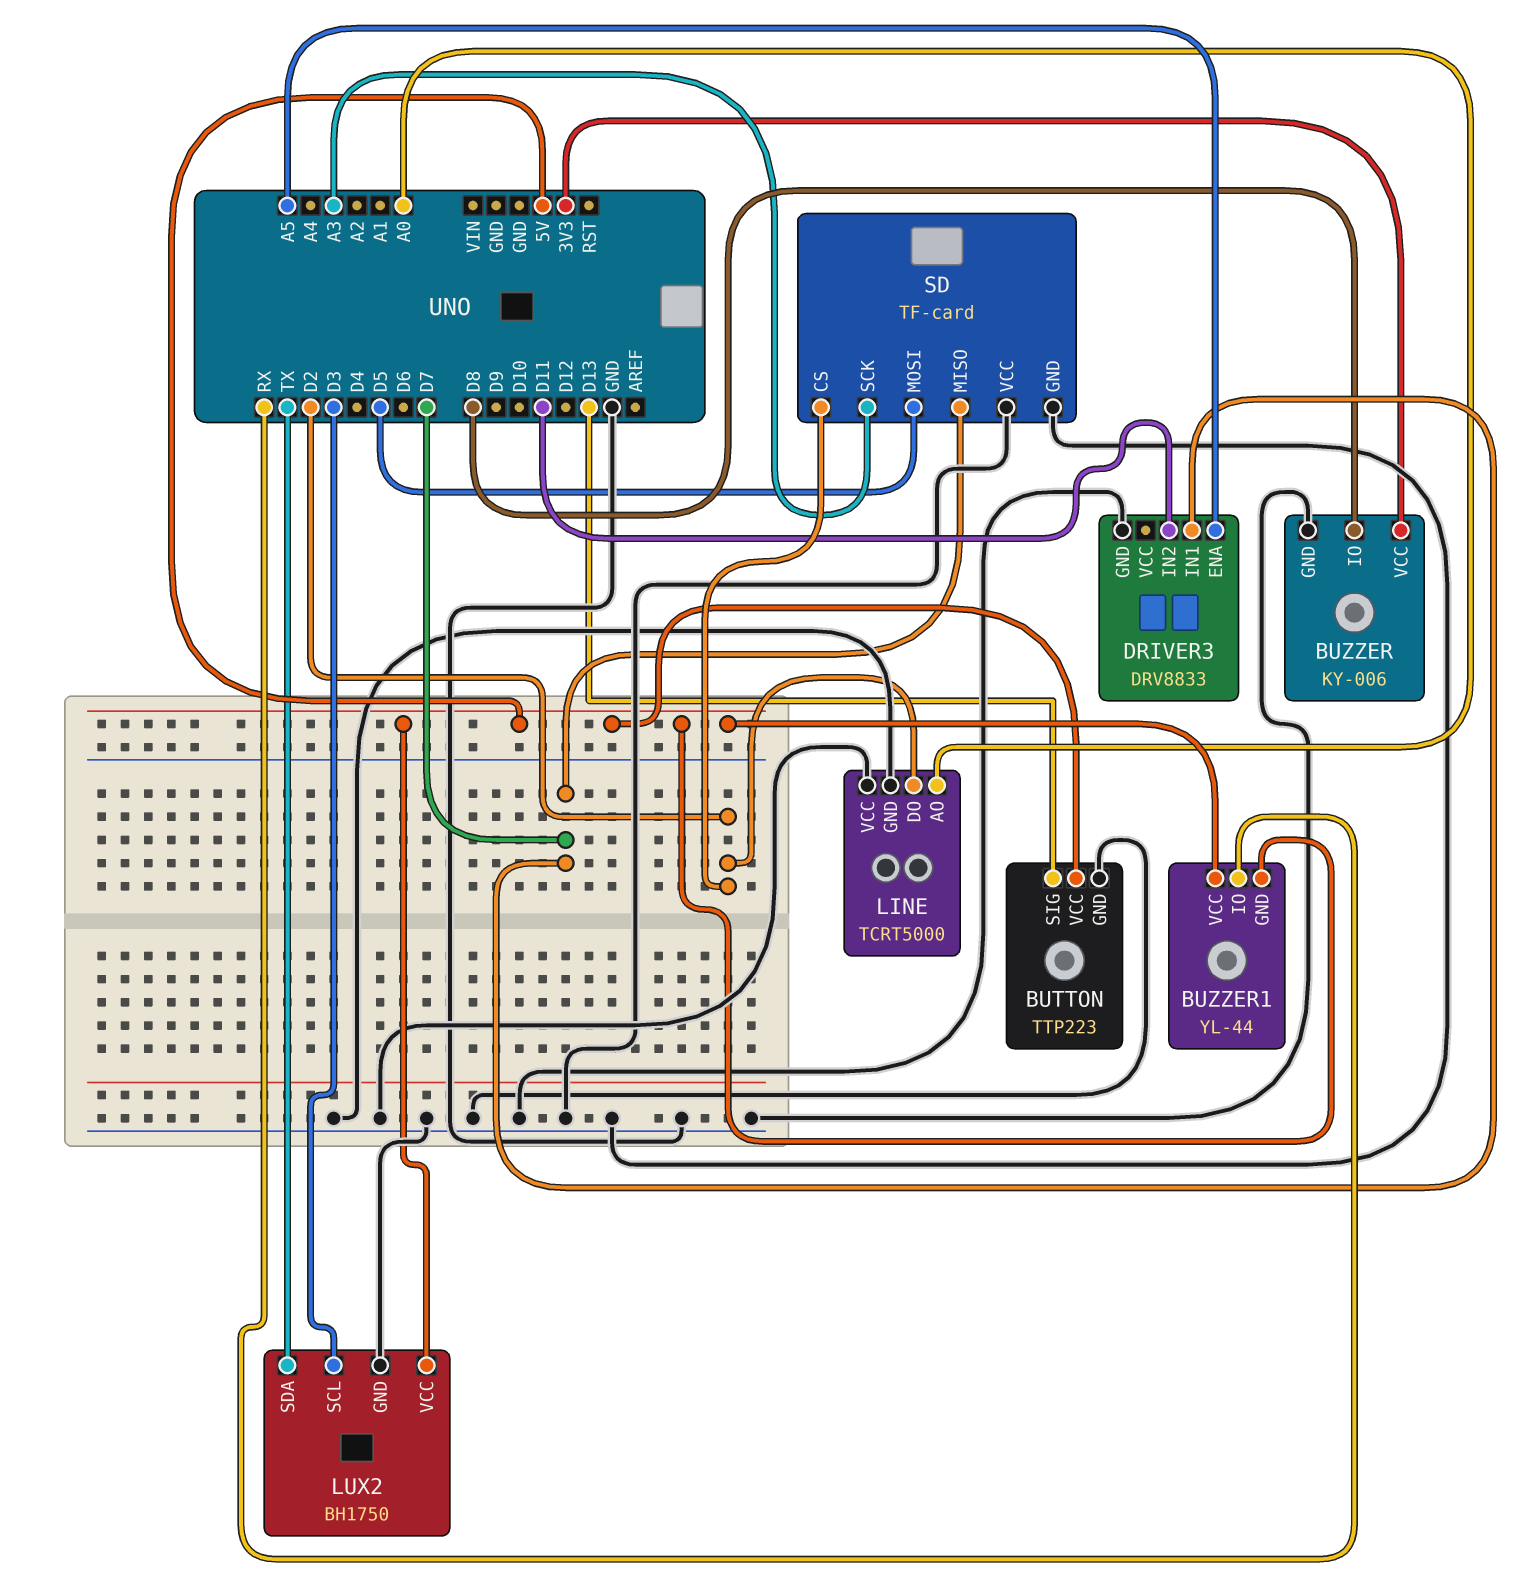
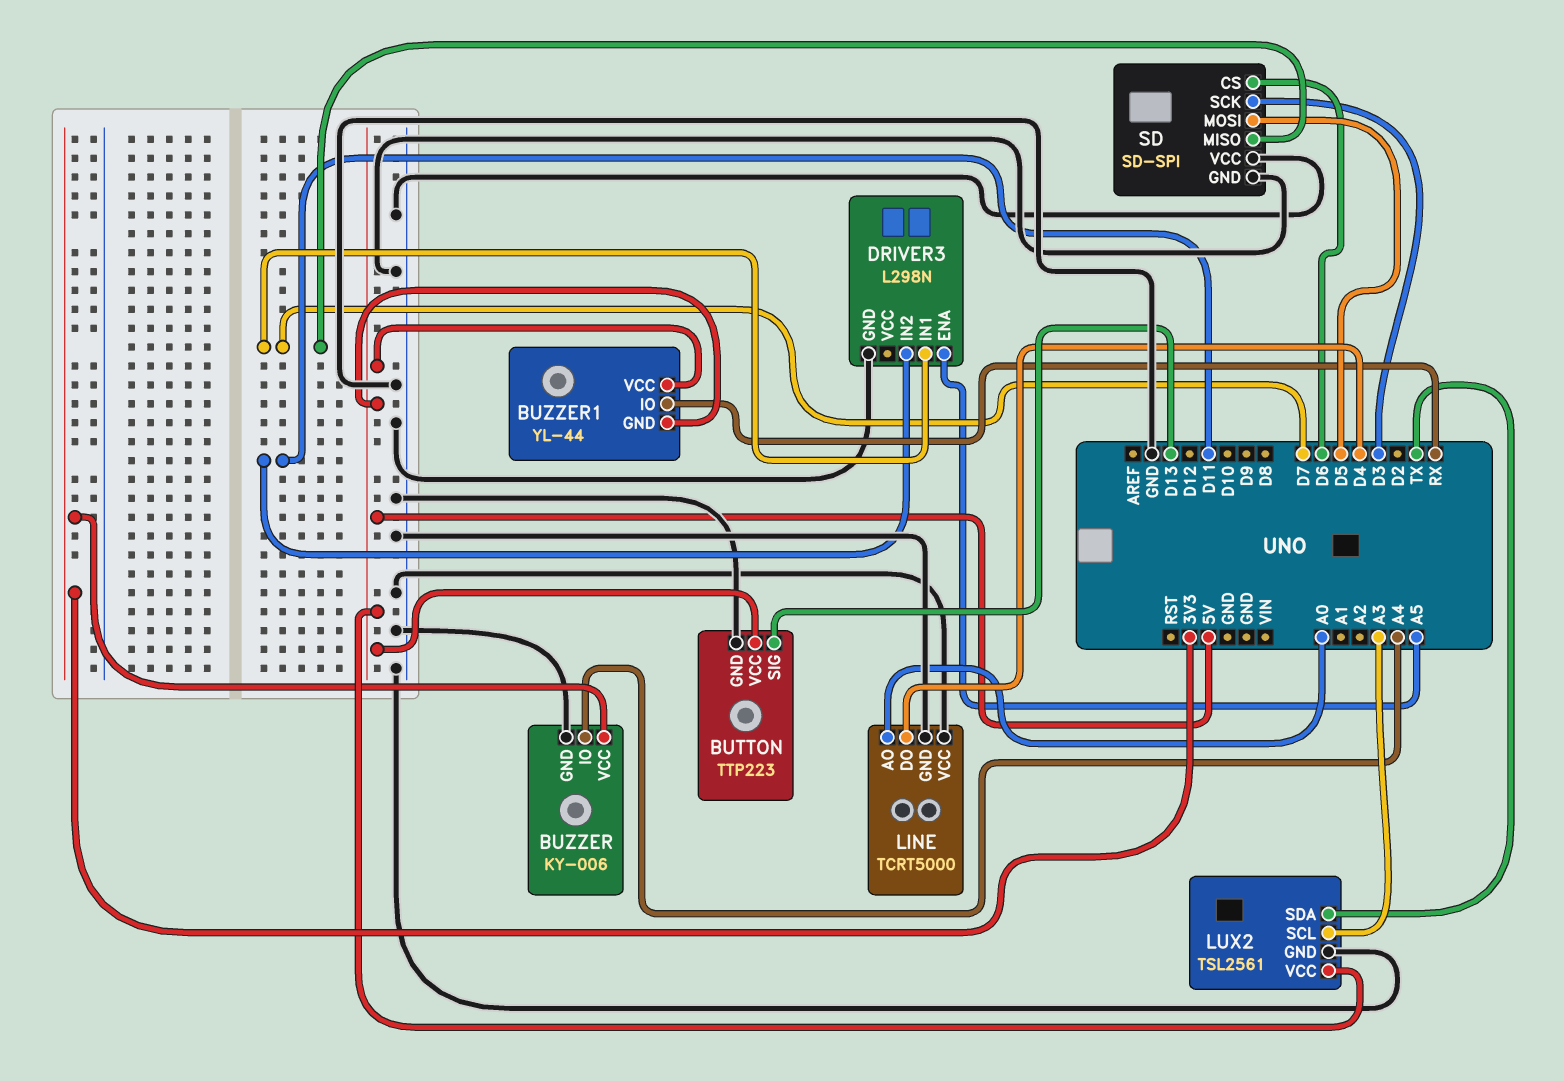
BUZZER pin IO: D8 -> A4
DRIVER3: DRV8833 -> L298N
LINE pin DO: D2 -> D4
LUX2: BH1750 -> TSL2561
LUX2 pin SCL: D3 -> A3
SD: TF-card -> SD-SPI
SD pin CS: D2 -> D6
SD pin SCK: A3 -> D3

